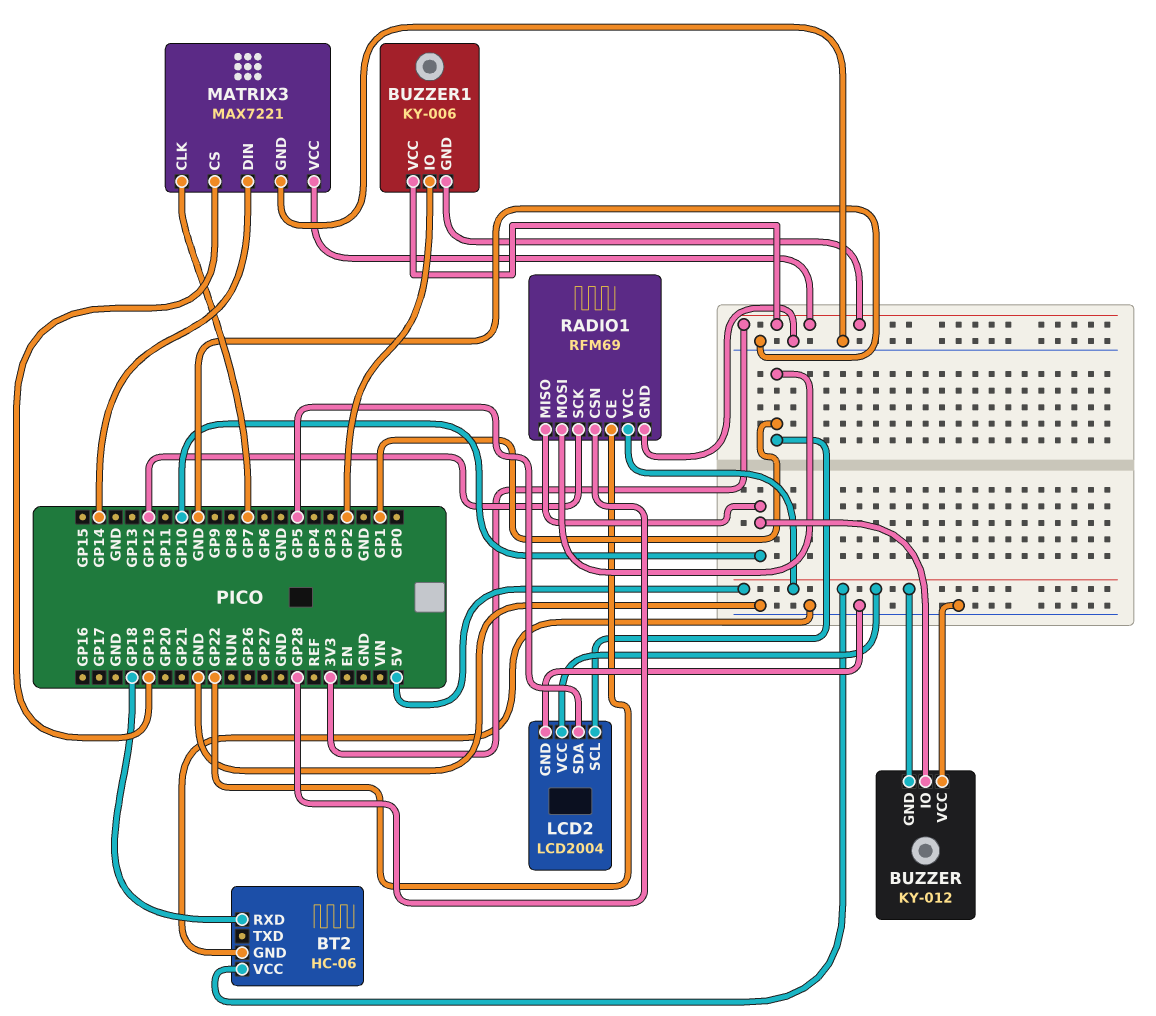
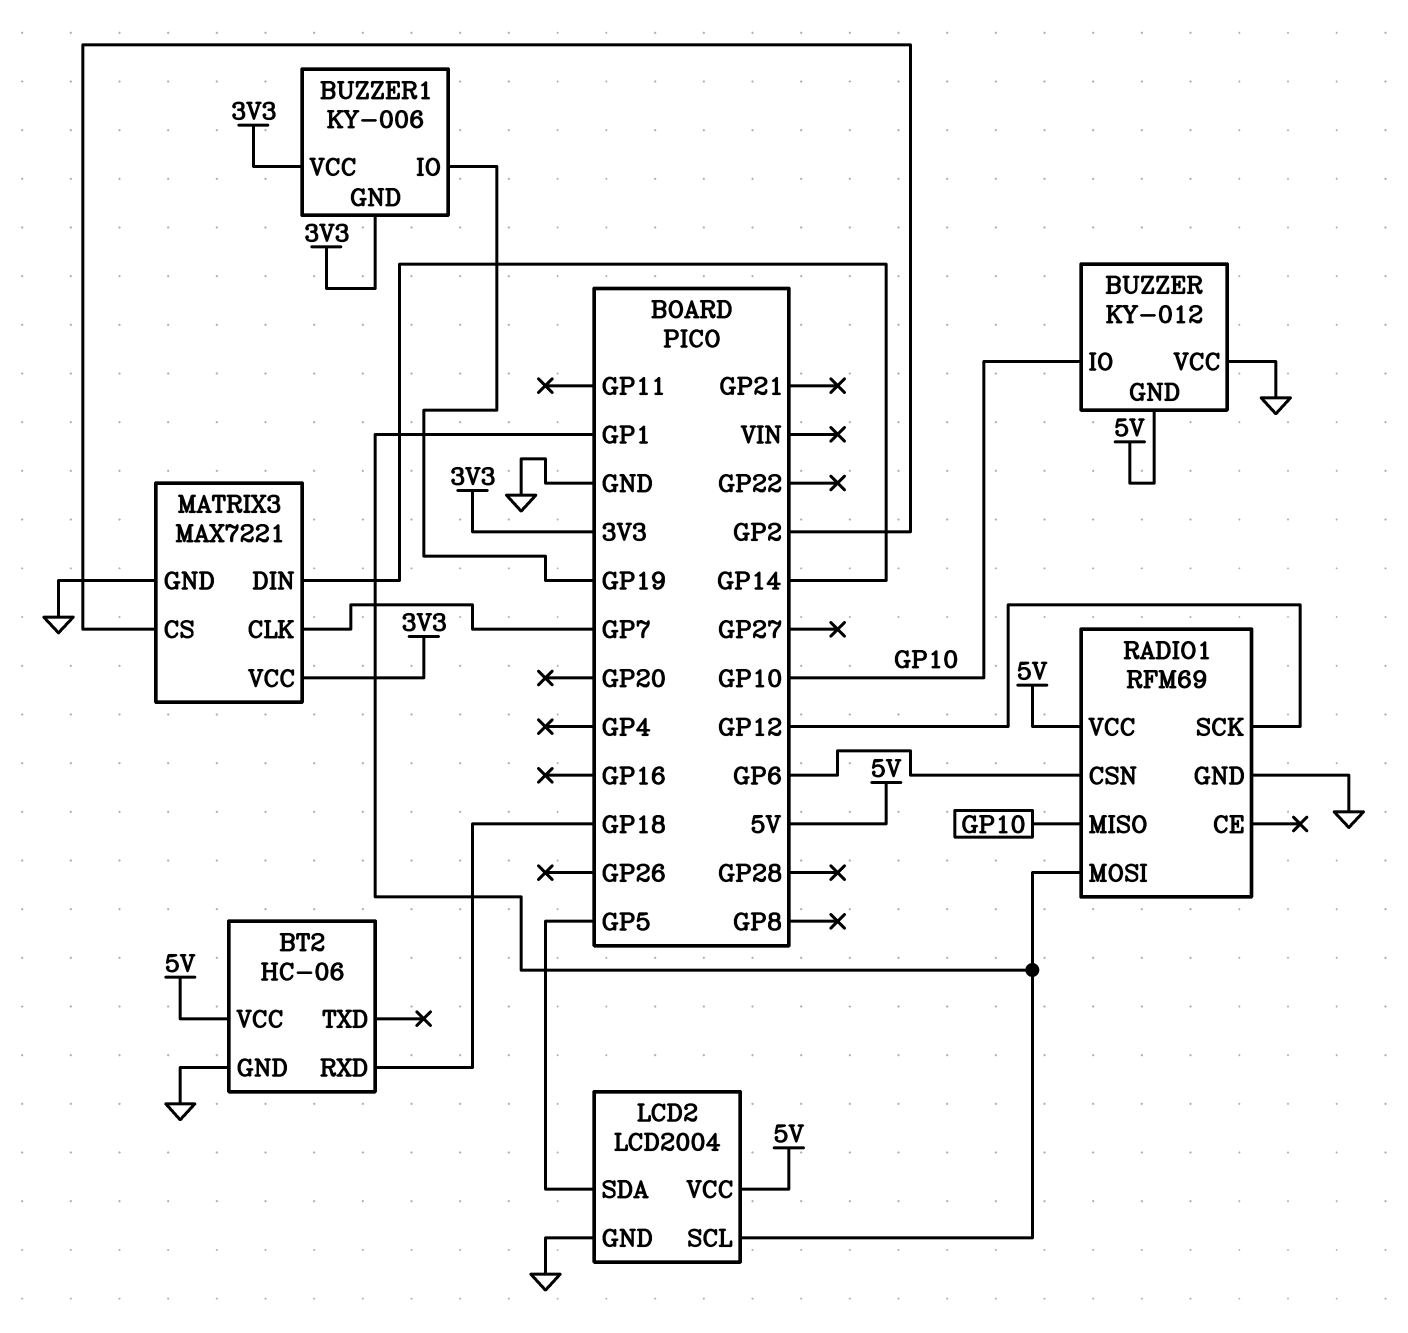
BUZZER1 pin IO: GP2 -> GP19
MATRIX3 pin CS: GP19 -> GP2
RADIO1 pin CE: GP22 -> none
RADIO1 pin CSN: GP28 -> GP6

